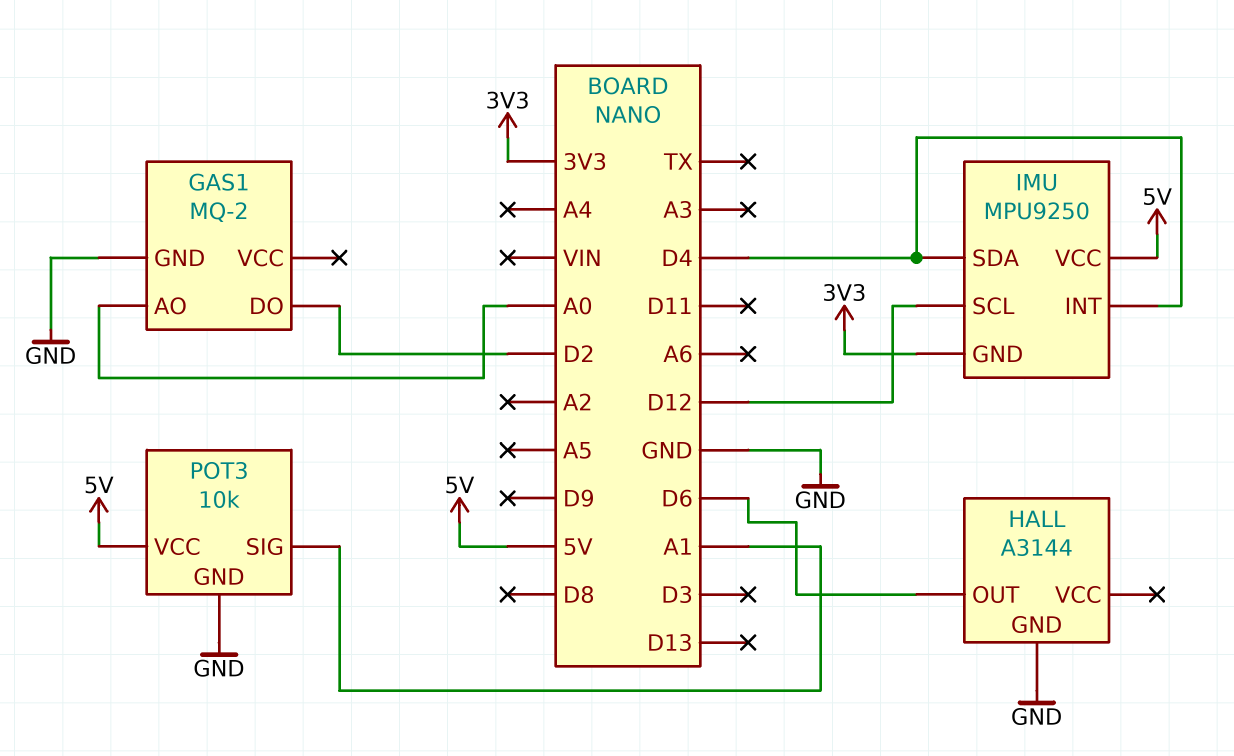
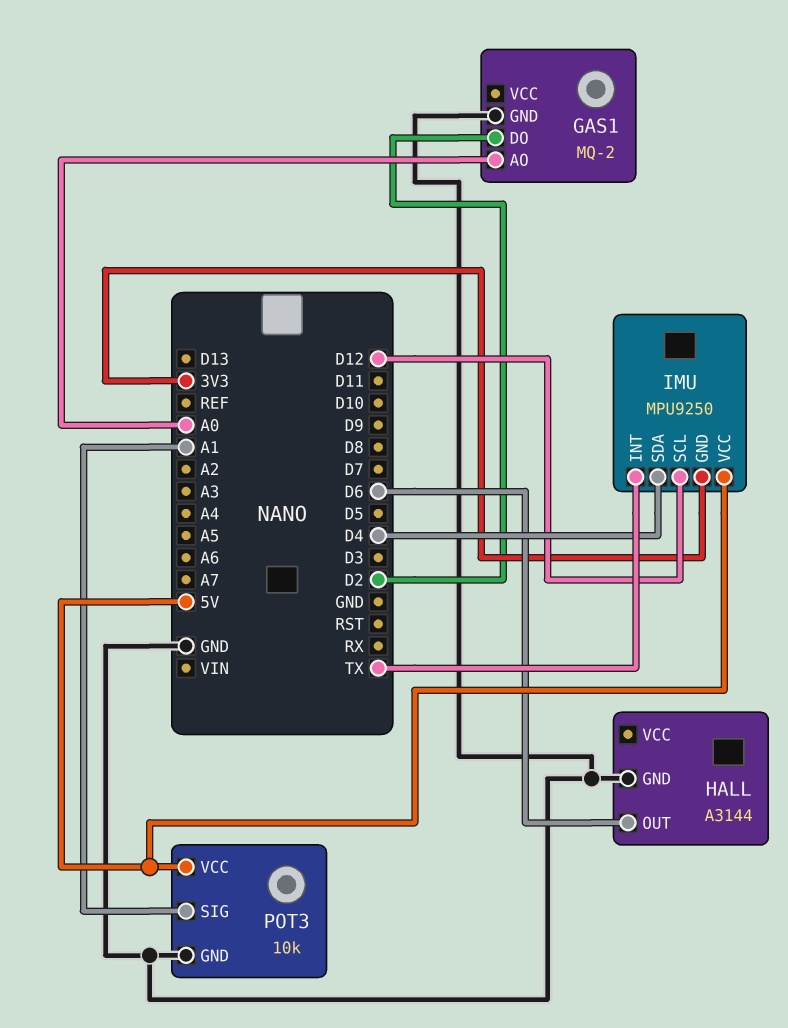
IMU pin INT: D4 -> TX

